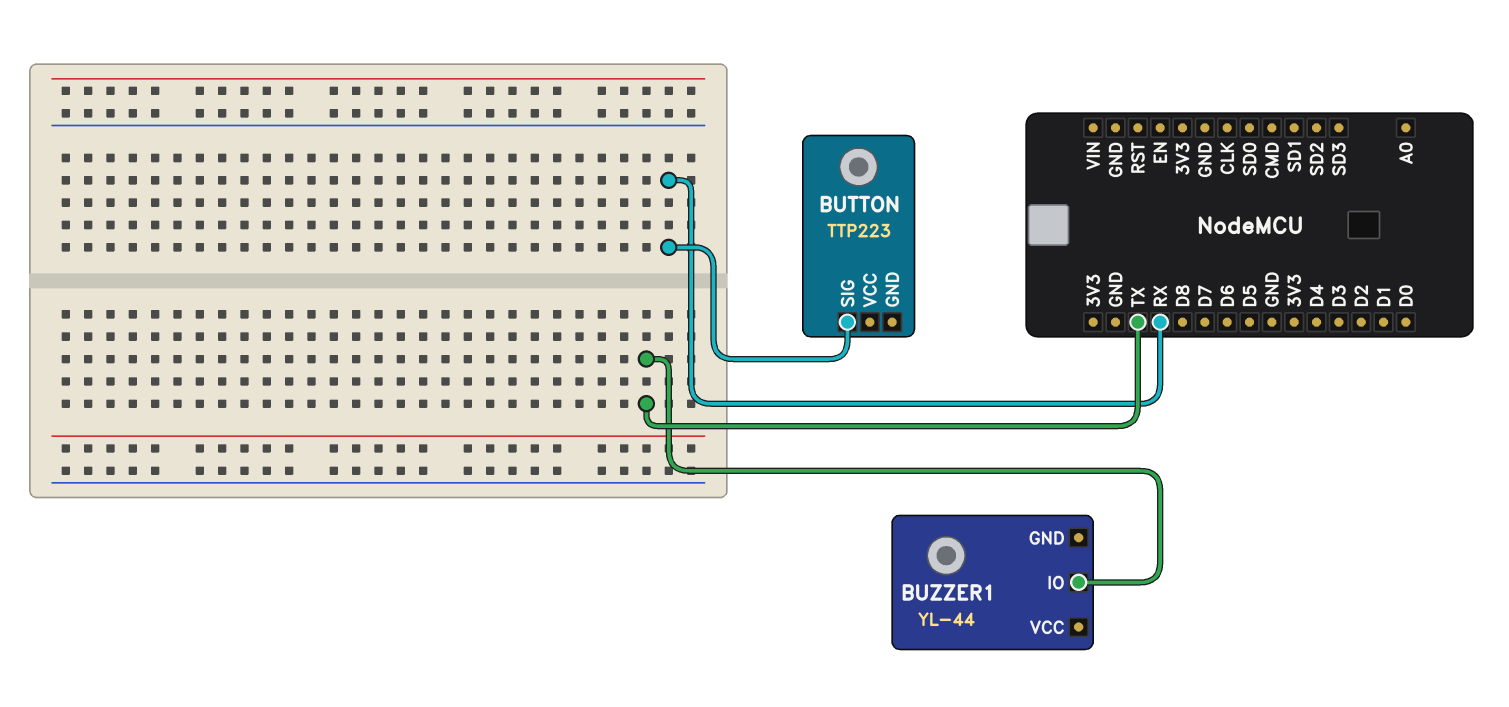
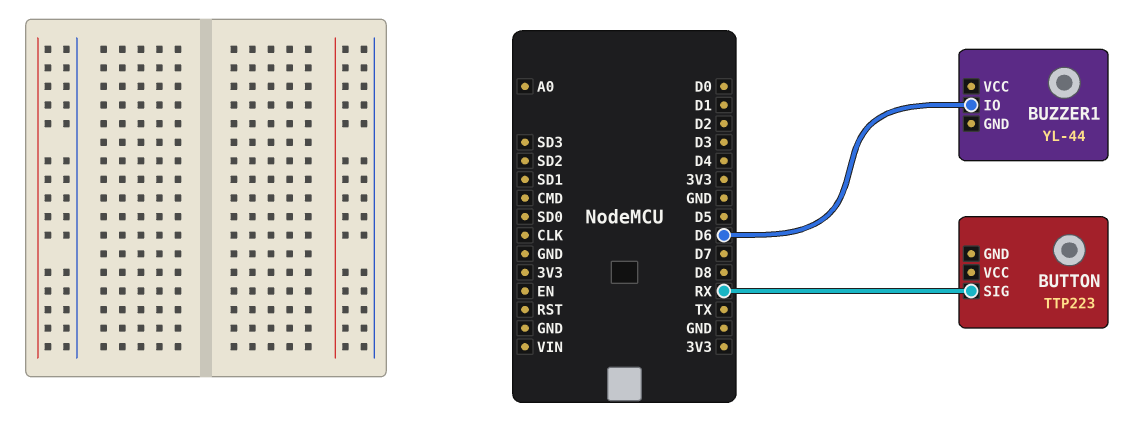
BUZZER1 pin IO: TX -> D6

